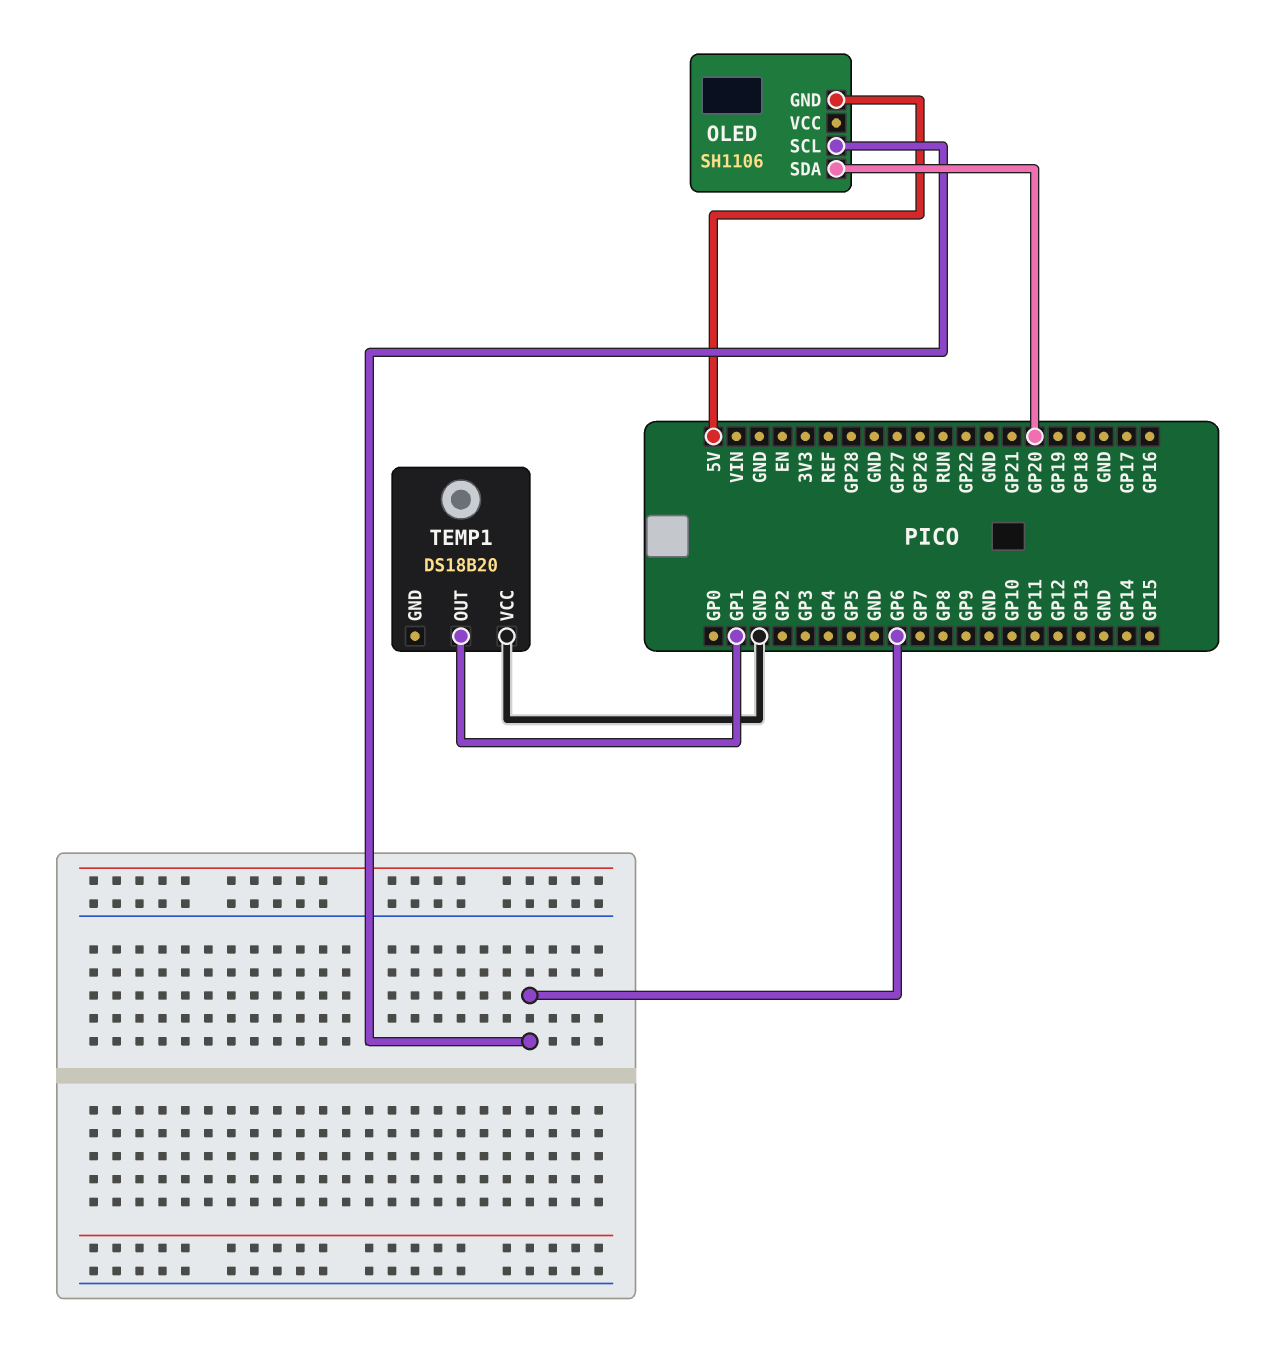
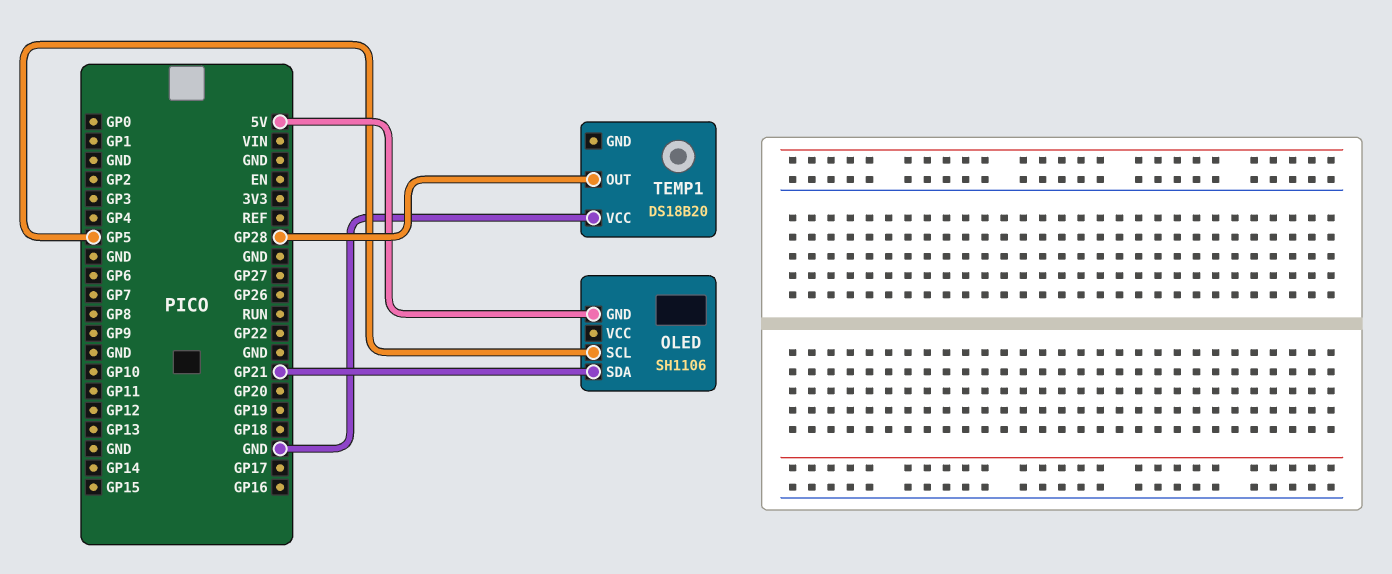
OLED pin SCL: GP6 -> GP5
OLED pin SDA: GP20 -> GP21
TEMP1 pin OUT: GP1 -> GP28

